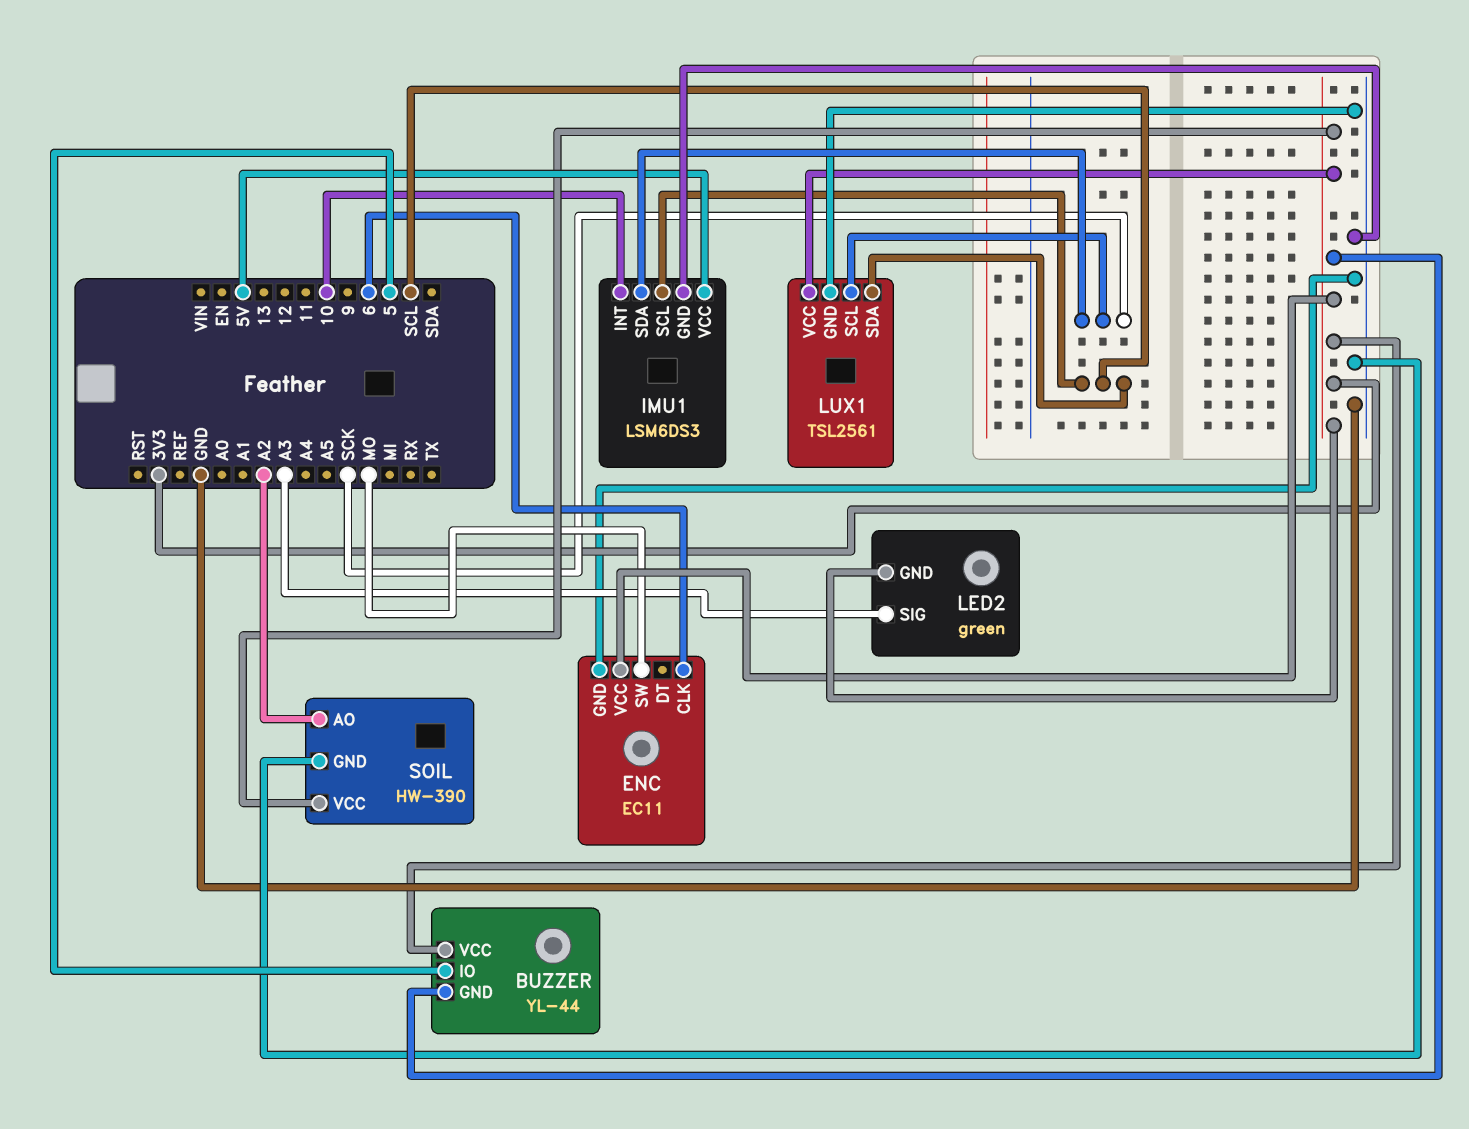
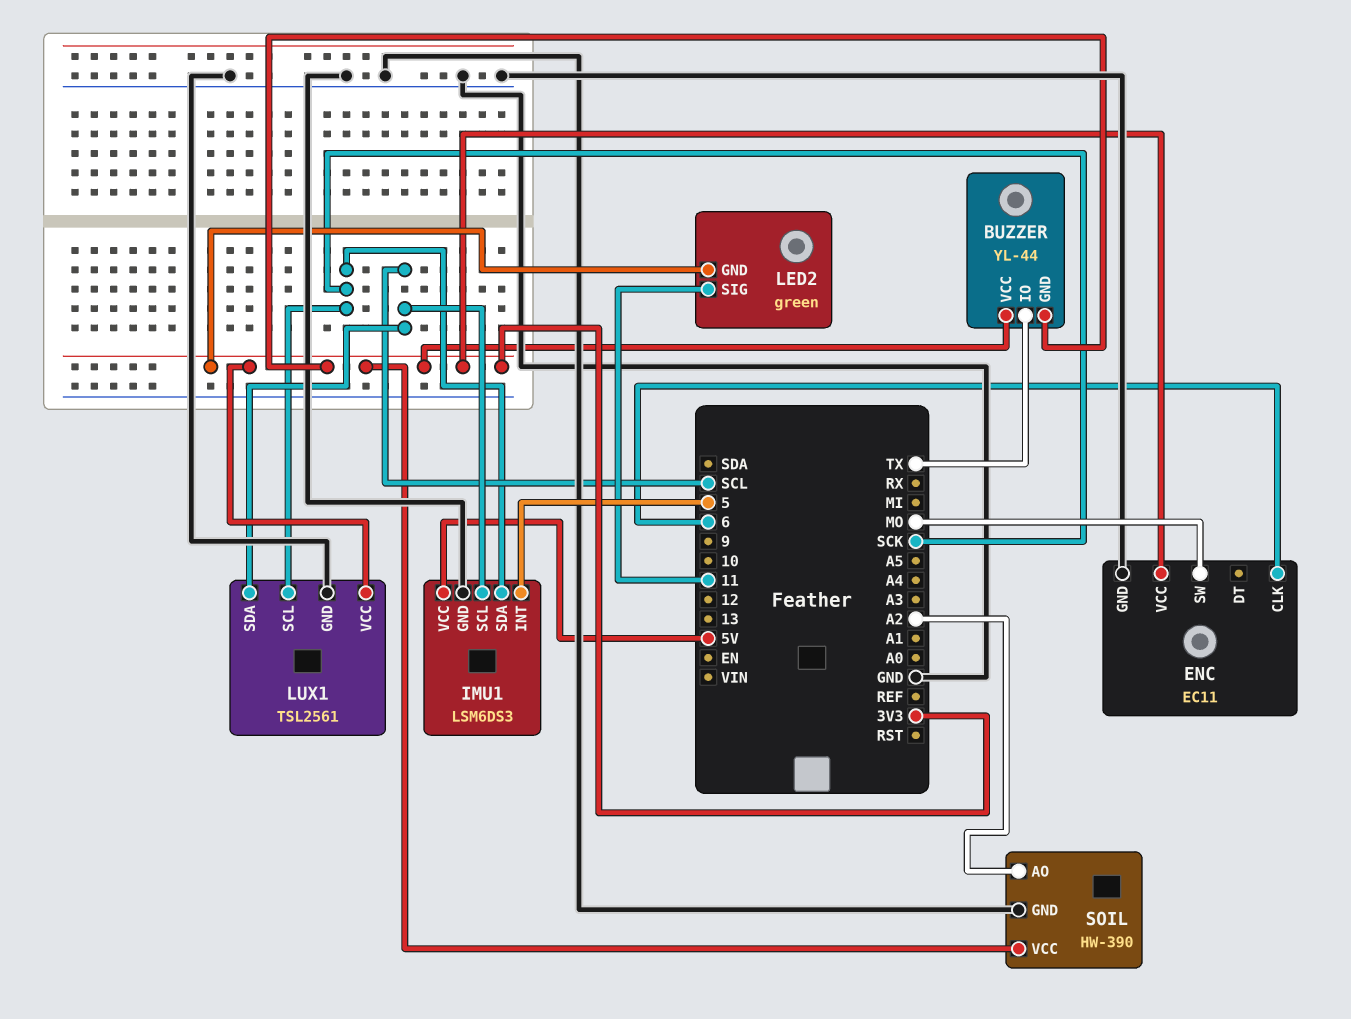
BUZZER pin IO: 5 -> TX
IMU1 pin INT: 10 -> 5
LED2 pin SIG: A3 -> 11

